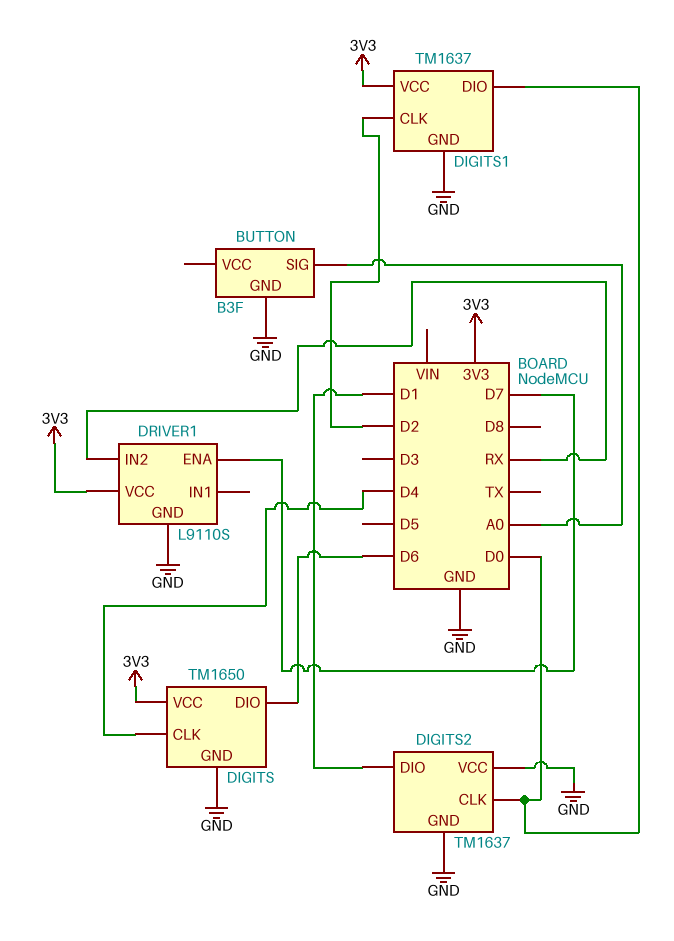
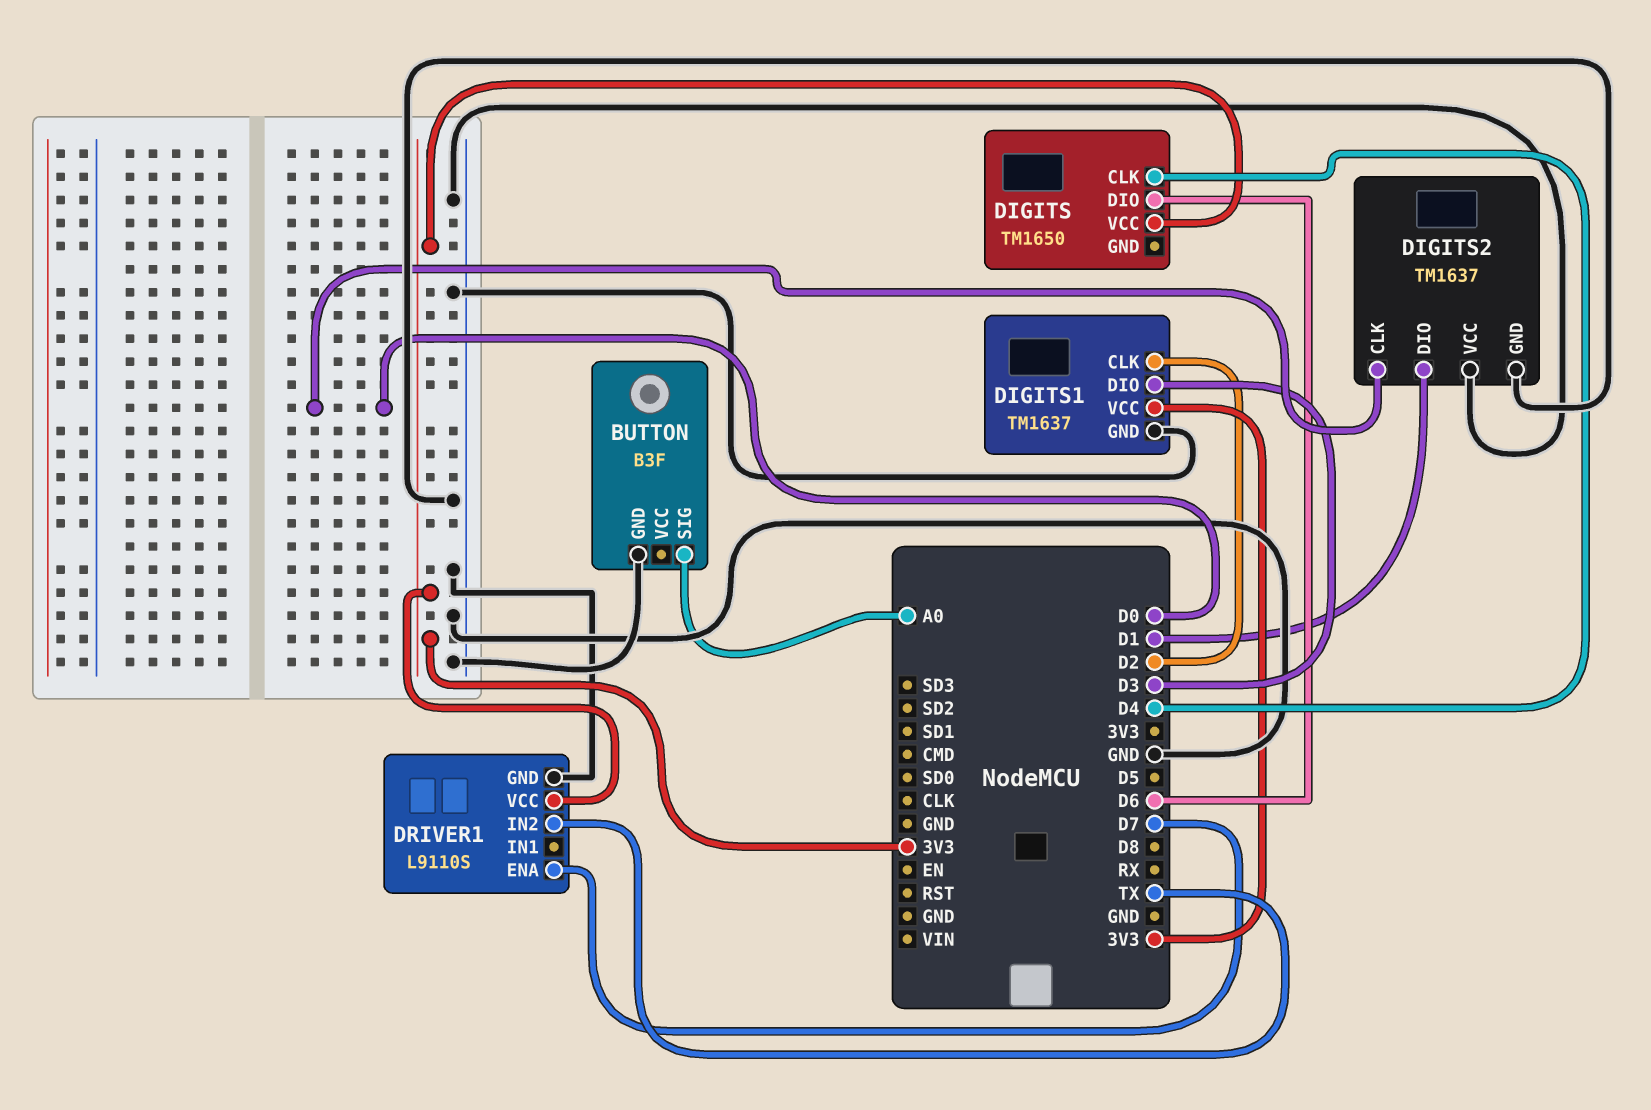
DIGITS pin GND: GND -> none
DIGITS1 pin DIO: D0 -> D3
DRIVER1 pin IN2: RX -> TX

